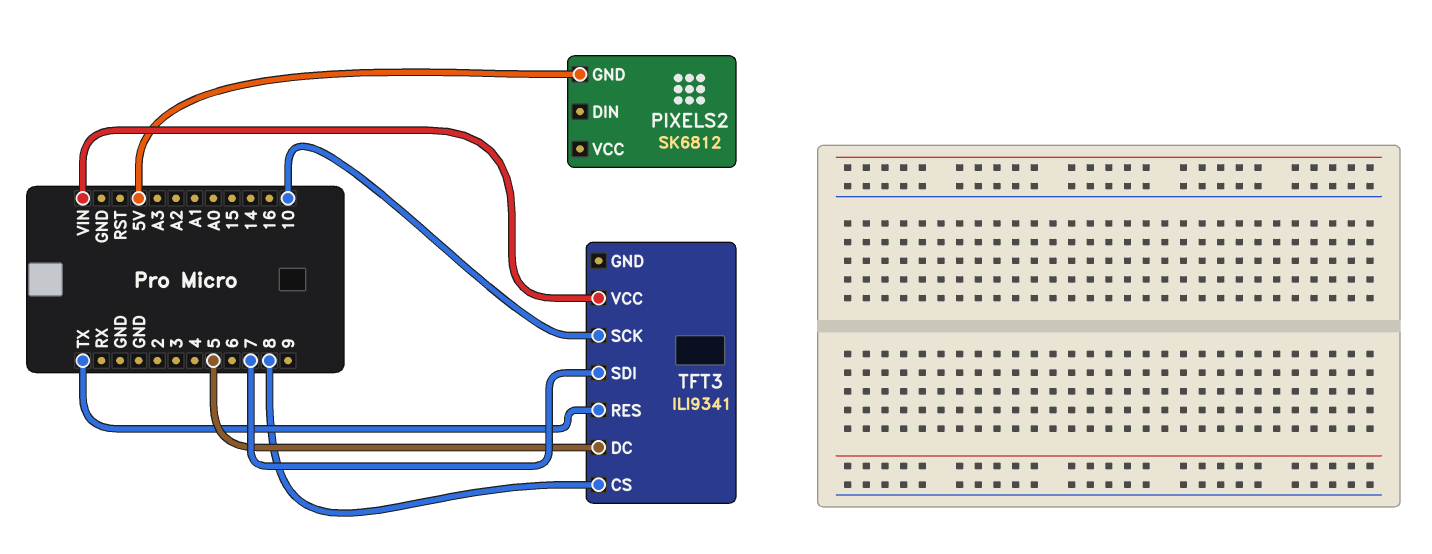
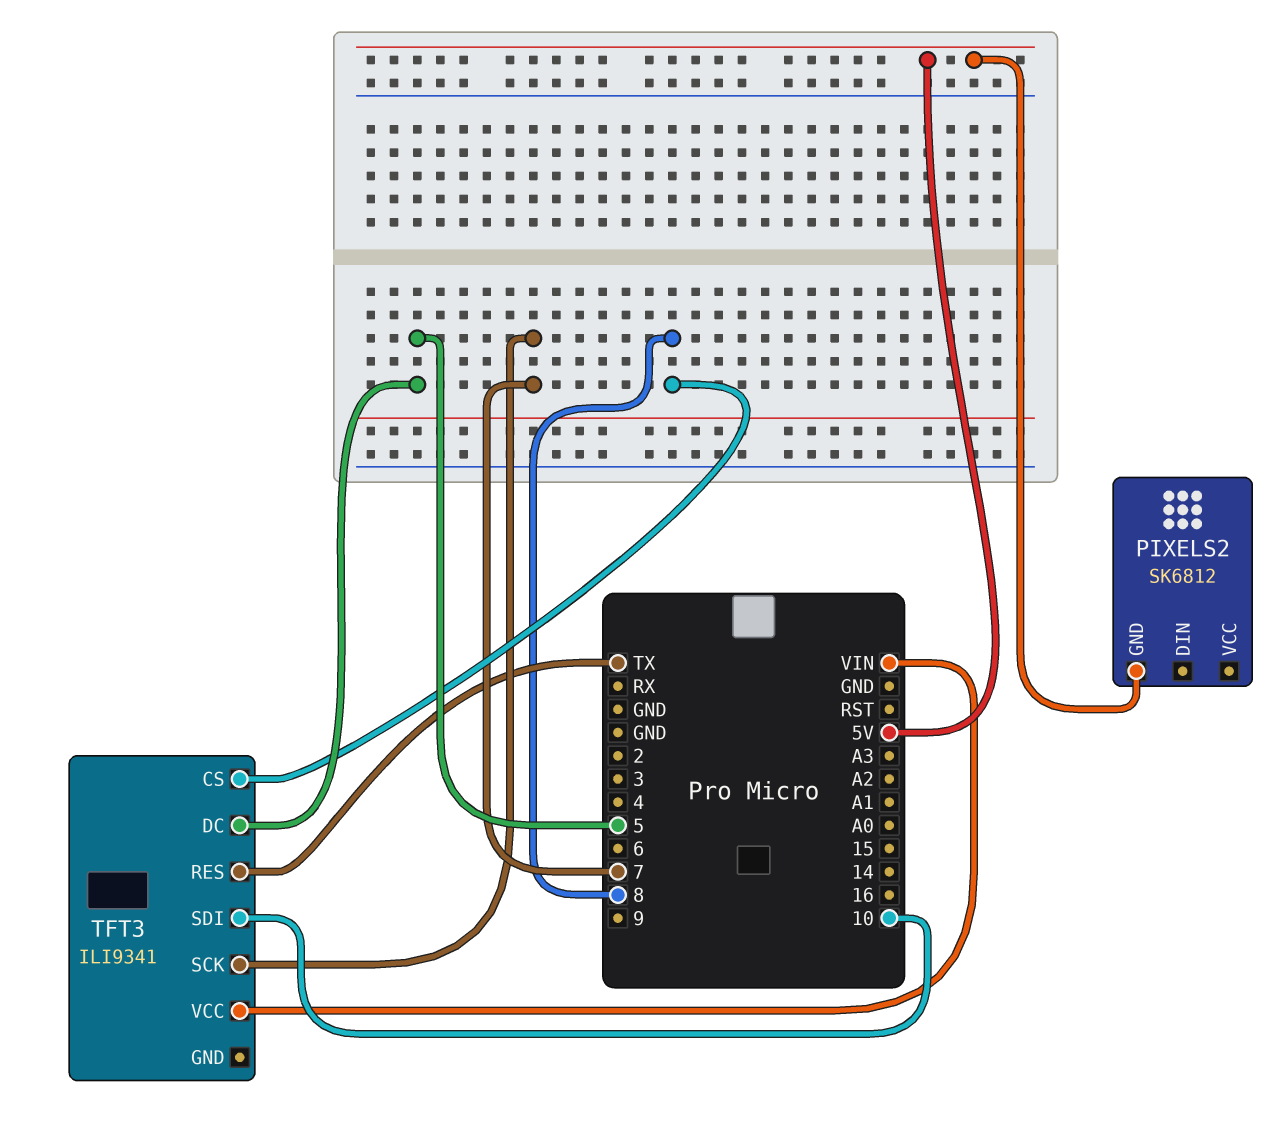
TFT3 pin SCK: 10 -> 7
TFT3 pin SDI: 7 -> 10

